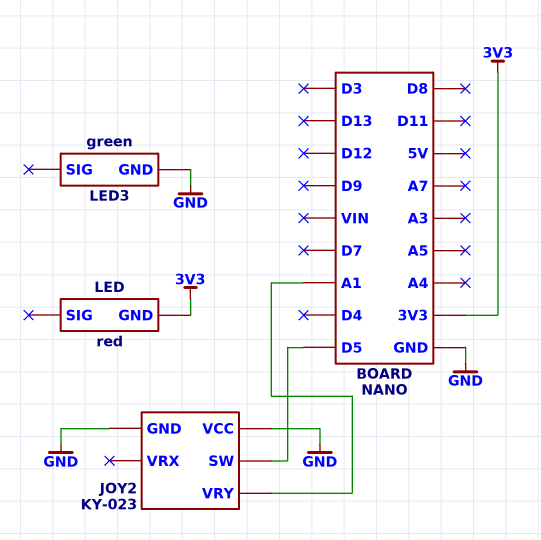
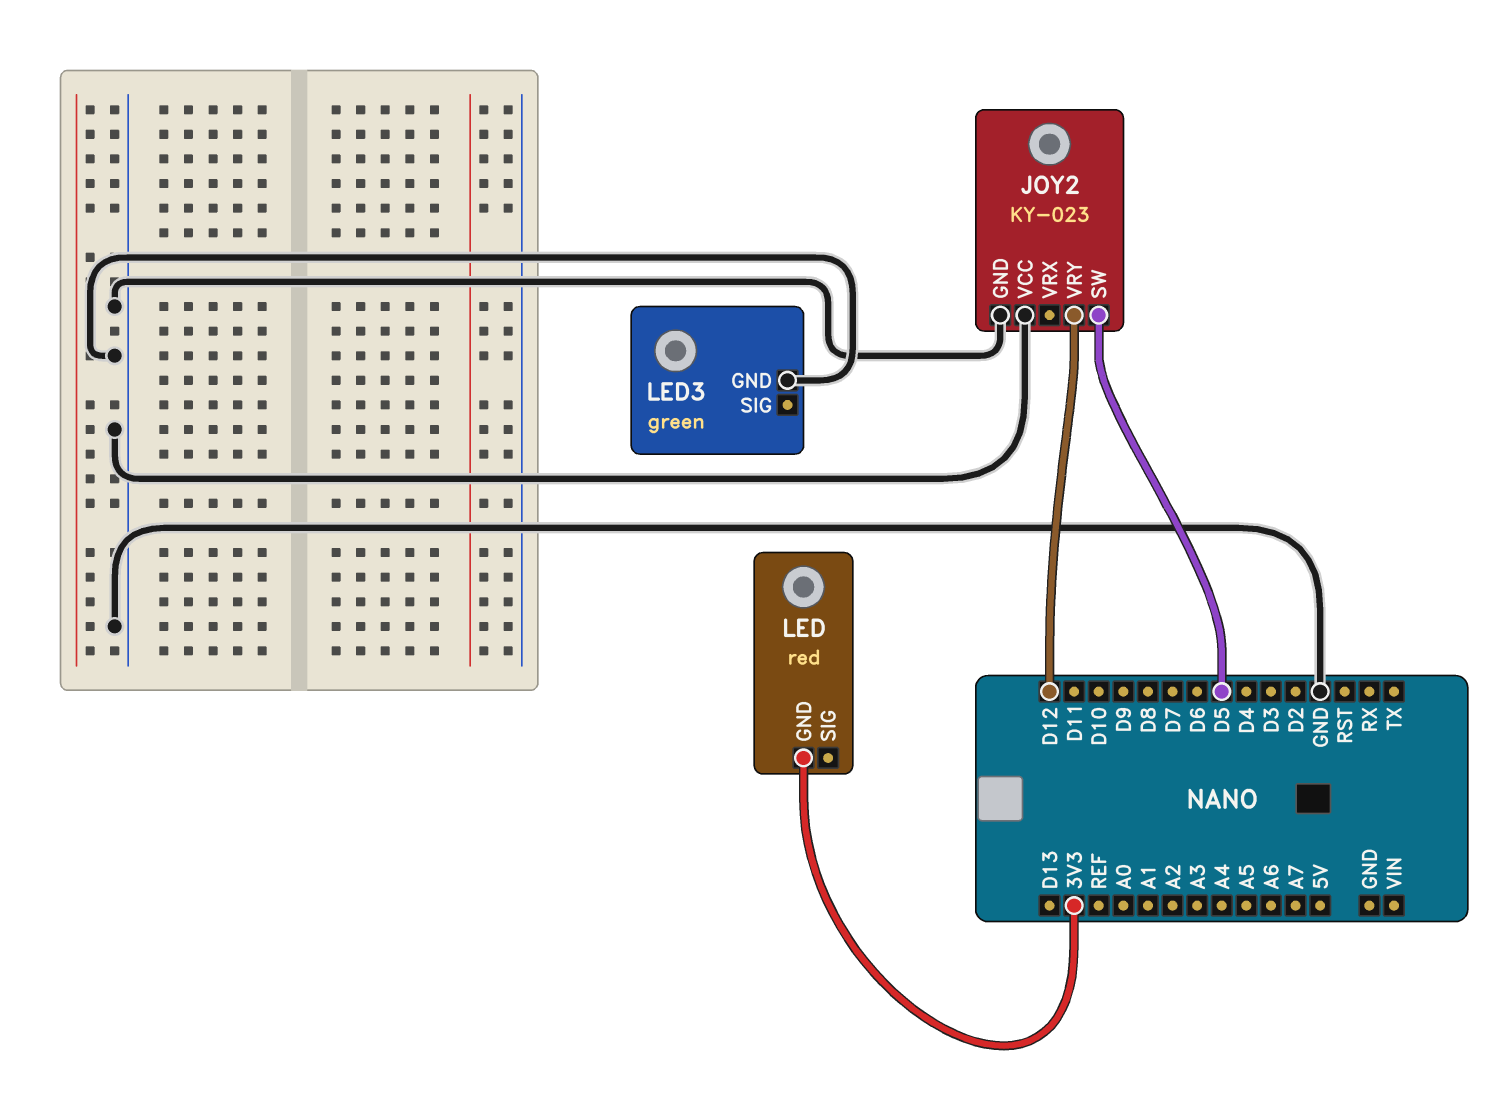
JOY2 pin VRY: A1 -> D12

